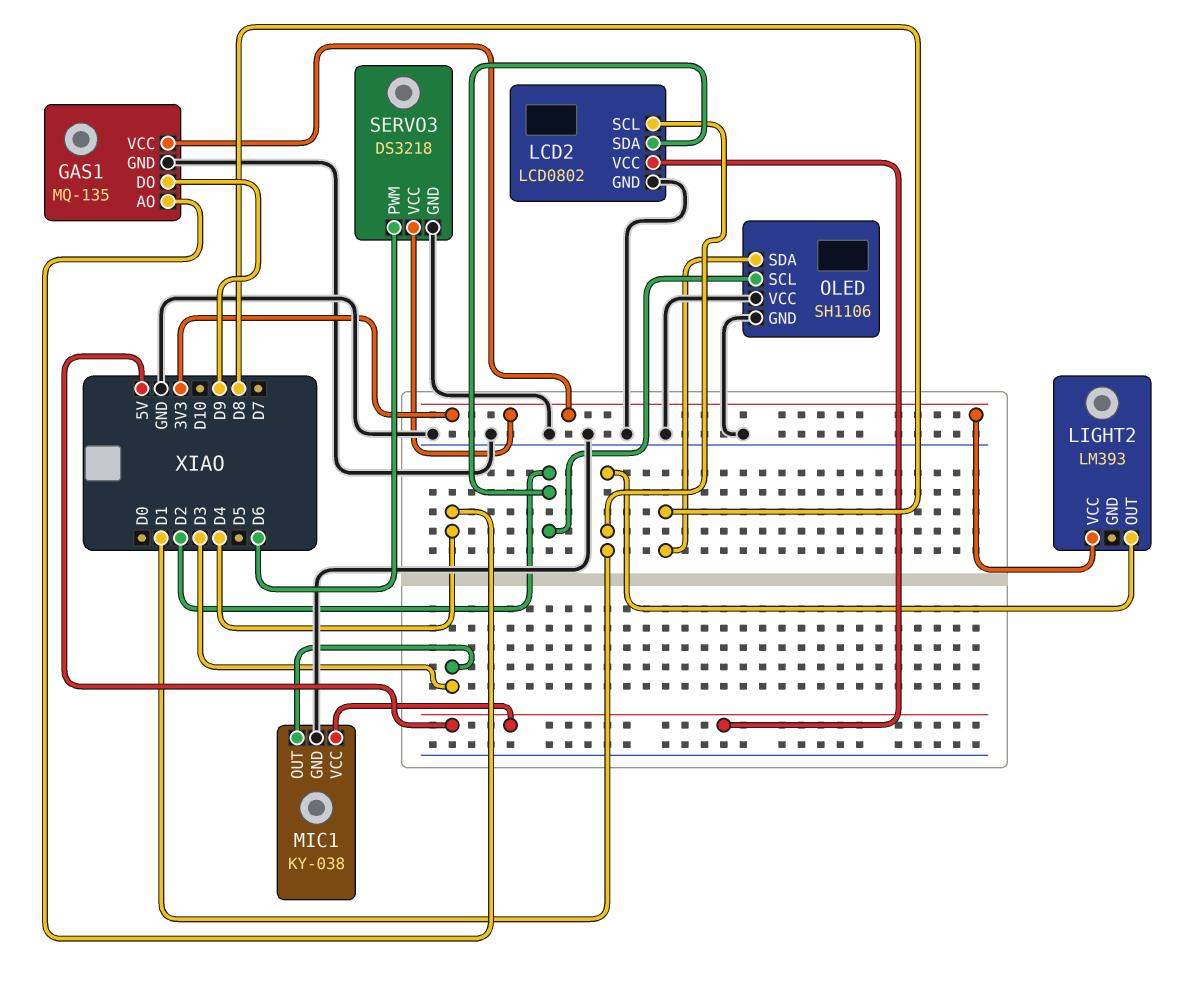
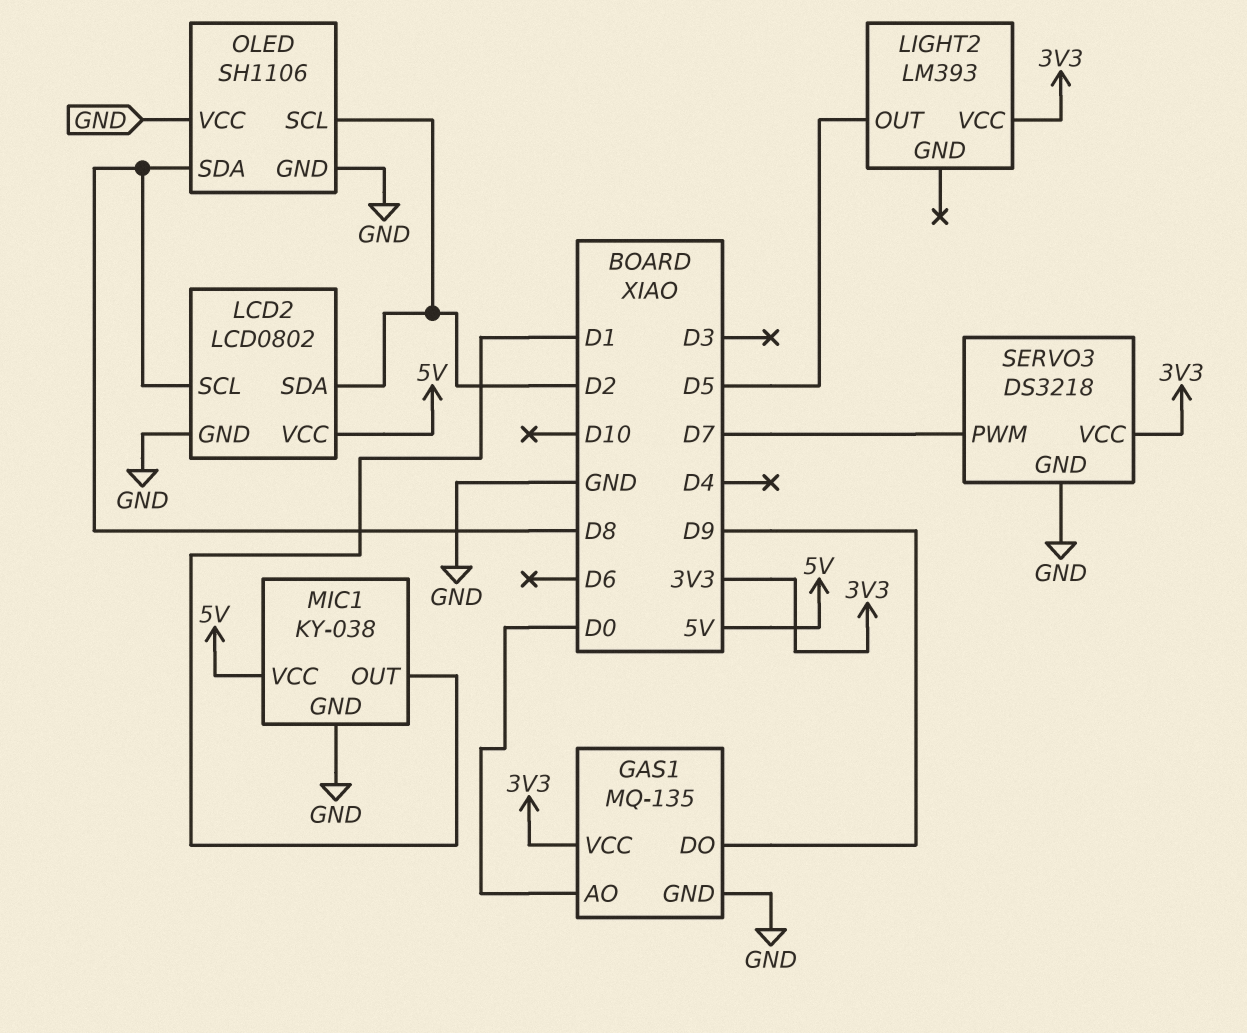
GAS1 pin AO: D4 -> D0
LCD2 pin SCL: D1 -> D8
LIGHT2 pin OUT: D1 -> D5
MIC1 pin OUT: D3 -> D1
SERVO3 pin PWM: D6 -> D7

